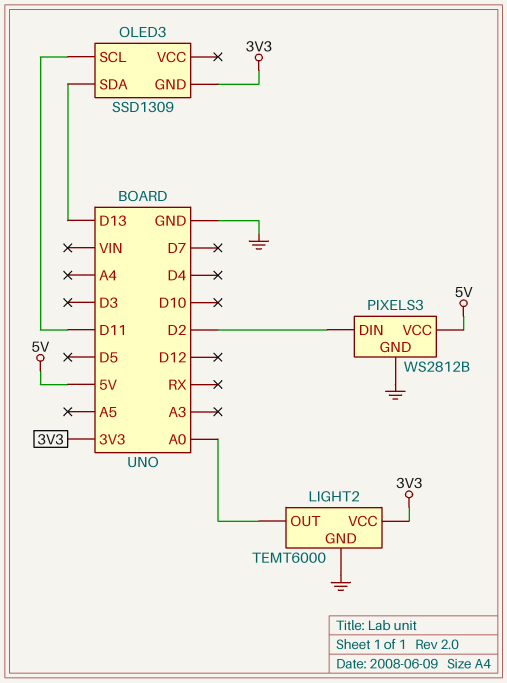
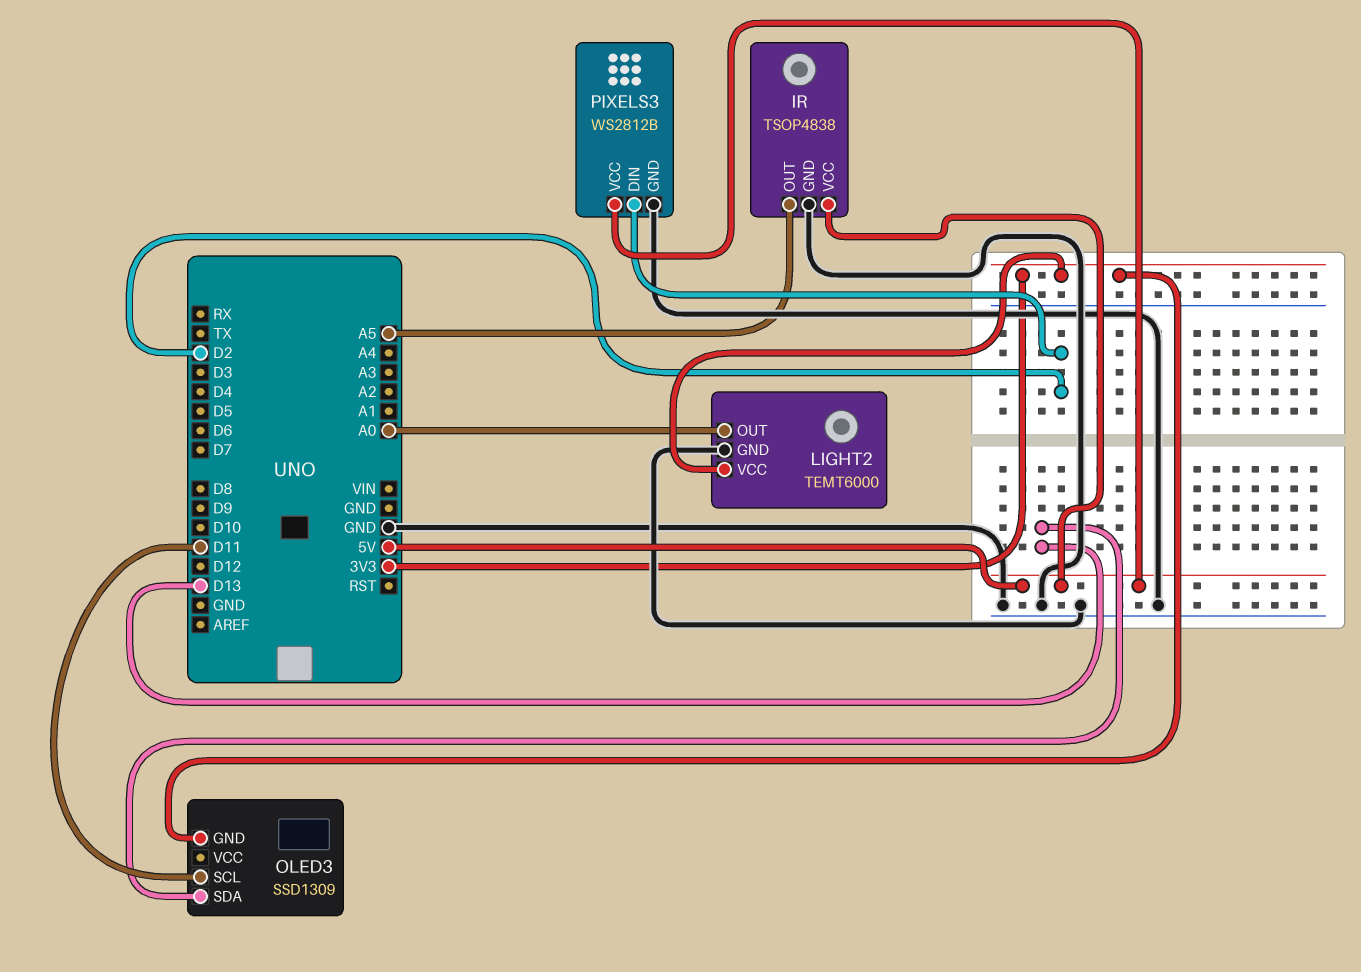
IR: none -> TSOP4838
IR pin GND: none -> GND
IR pin OUT: none -> A5
IR pin VCC: none -> 5V

